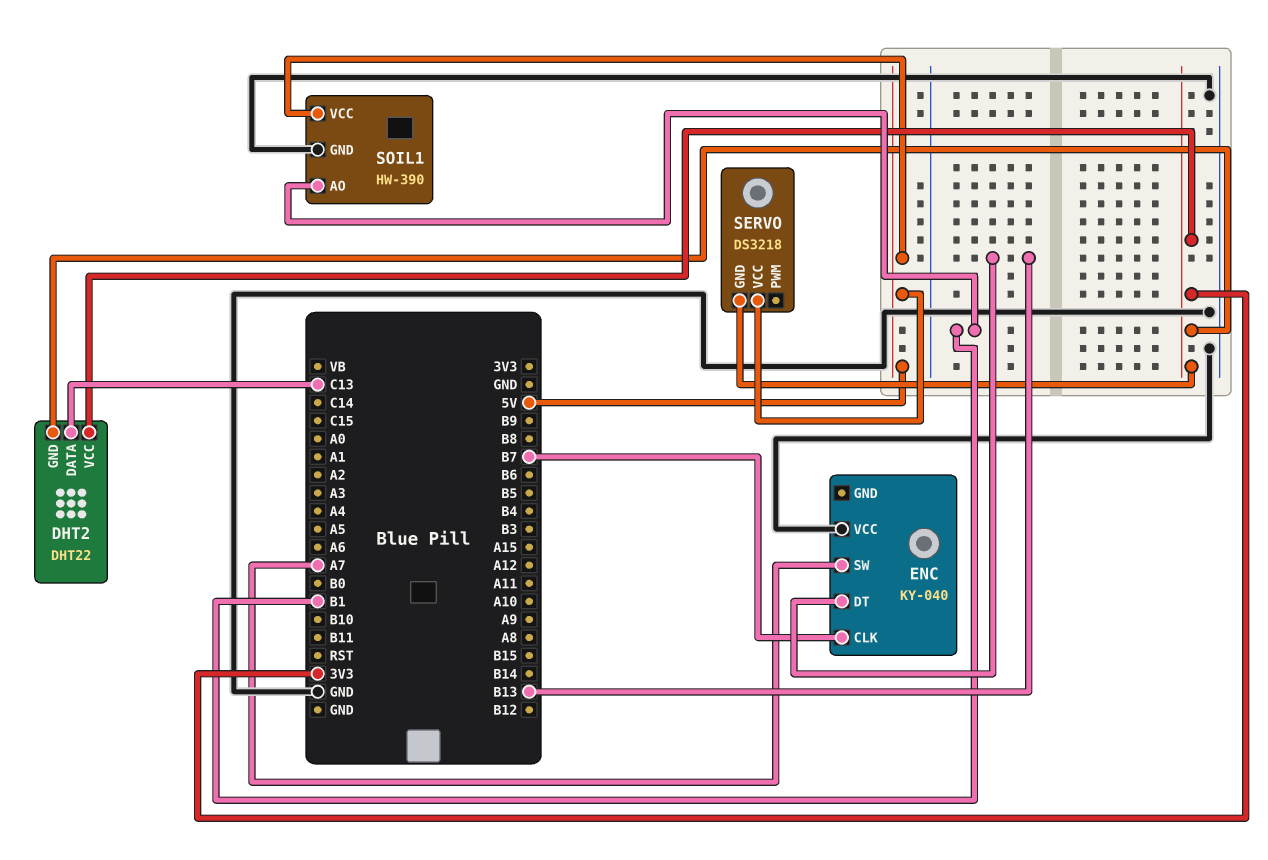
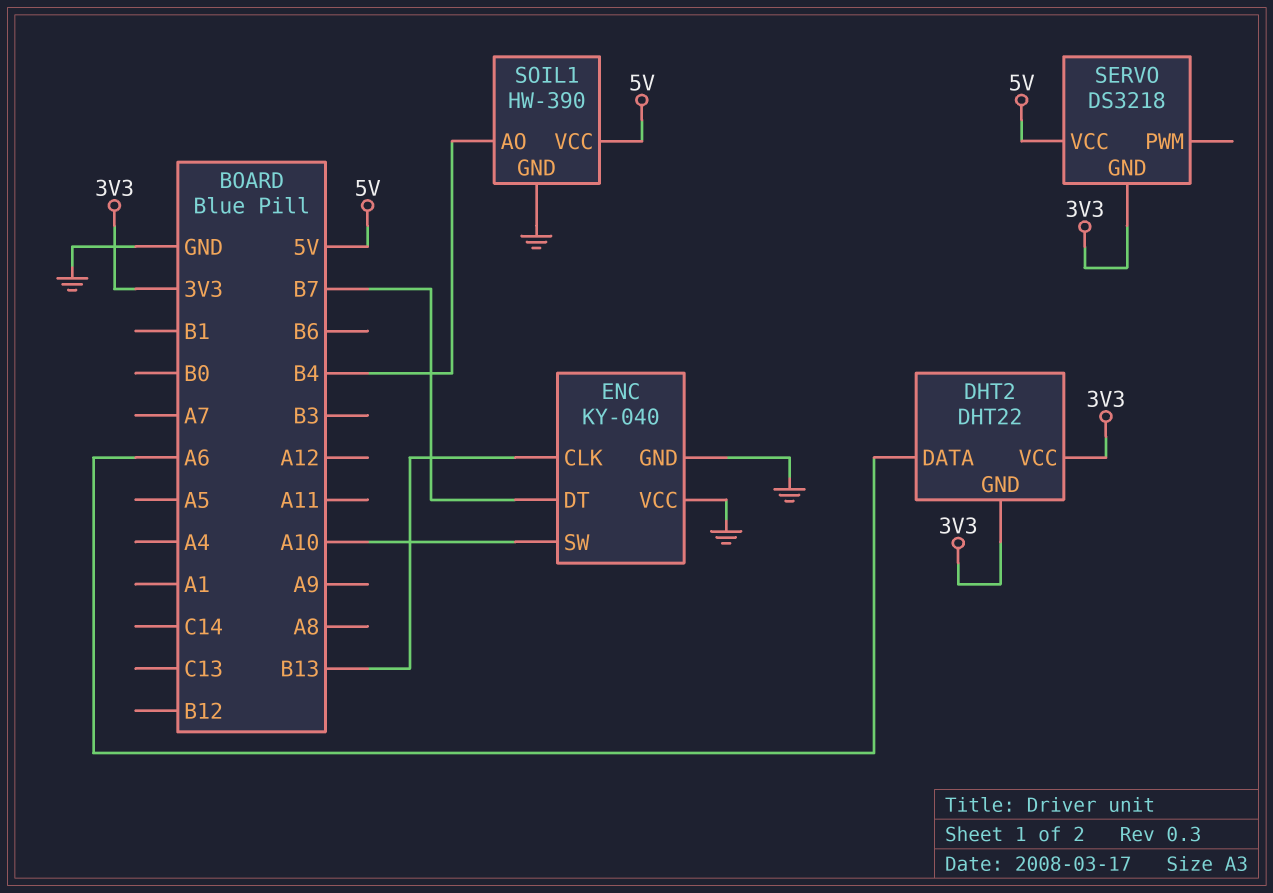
DHT2 pin DATA: C13 -> A6
ENC pin CLK: B7 -> B13
ENC pin DT: B13 -> B7
ENC pin GND: none -> GND
ENC pin SW: A7 -> A10
SOIL1 pin AO: B1 -> B4

